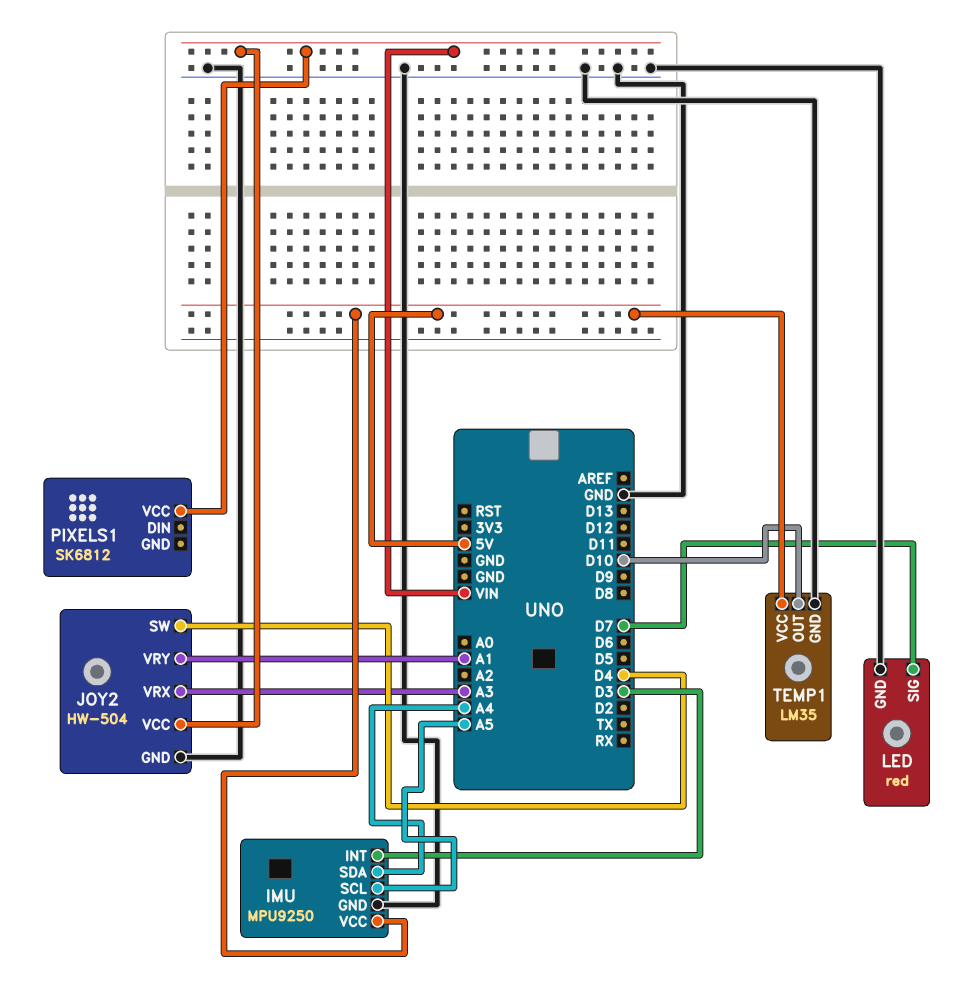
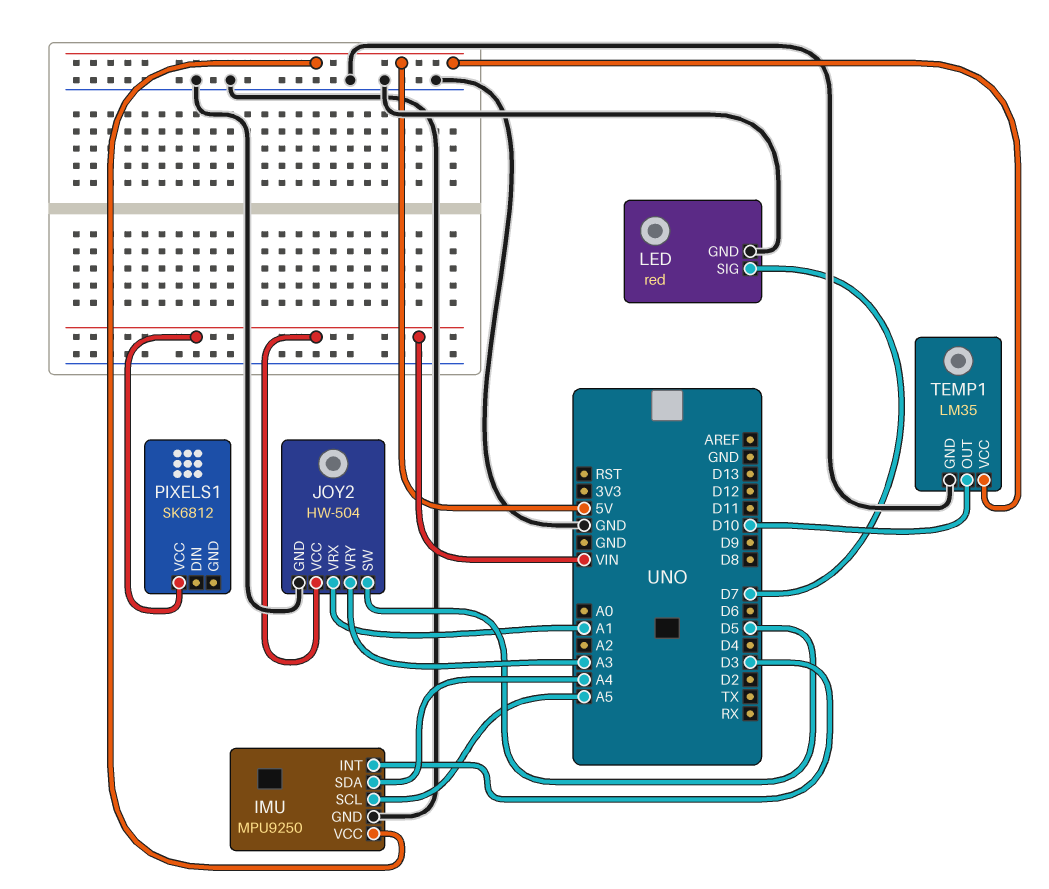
JOY2 pin SW: D4 -> D5
JOY2 pin VRX: A3 -> A1
JOY2 pin VRY: A1 -> A3

